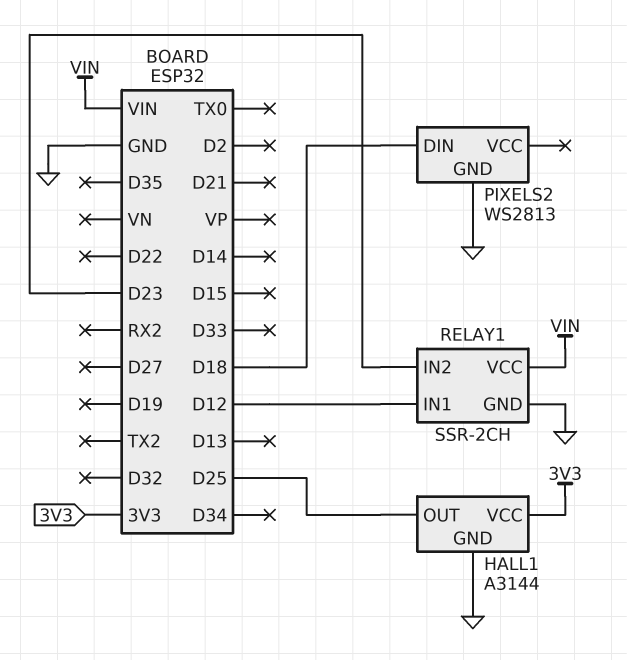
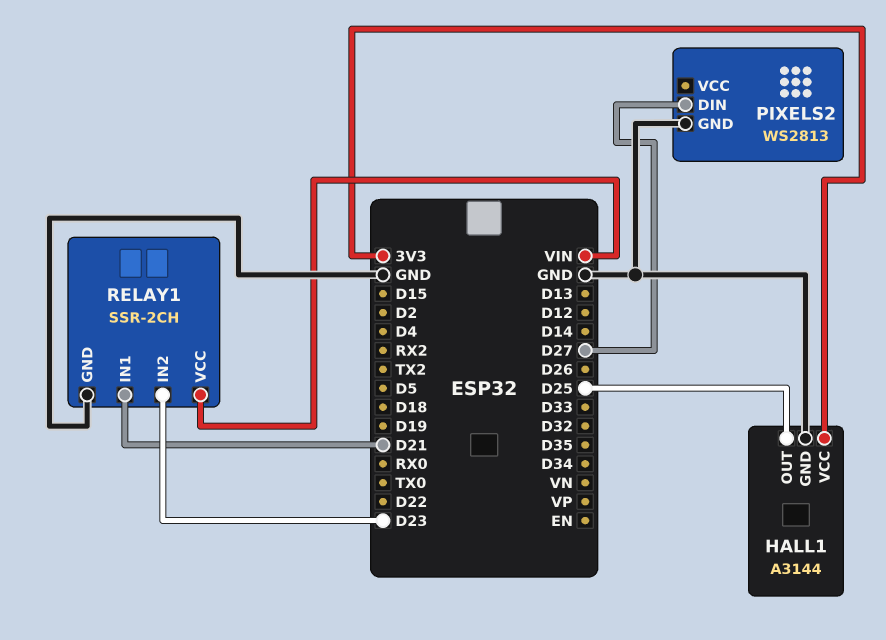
PIXELS2 pin DIN: D18 -> D27
RELAY1 pin IN1: D12 -> D21

